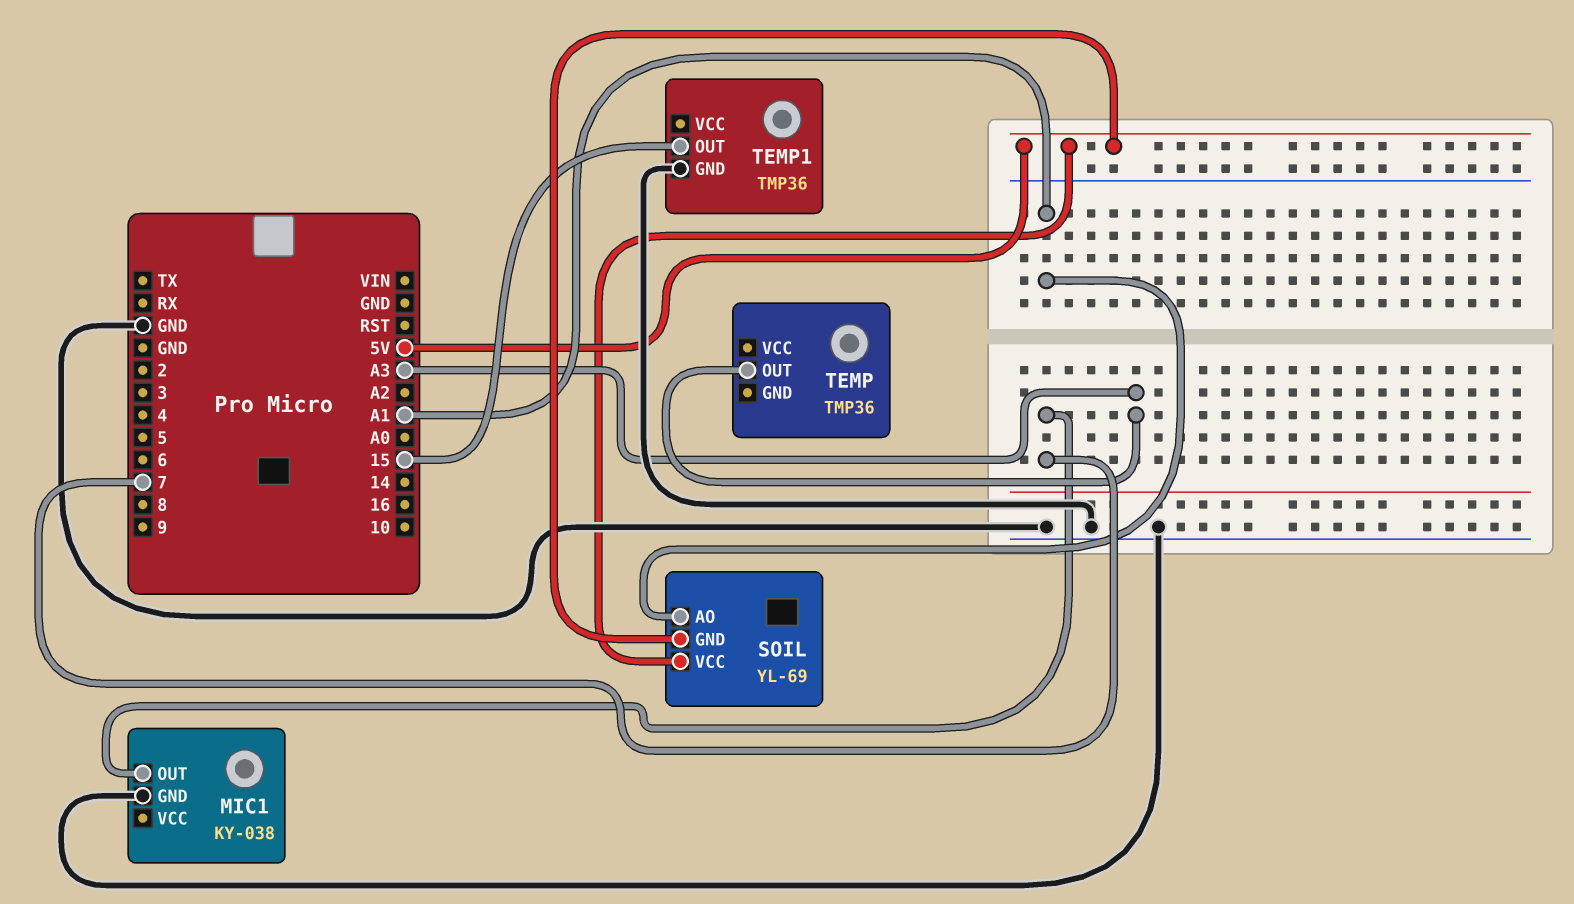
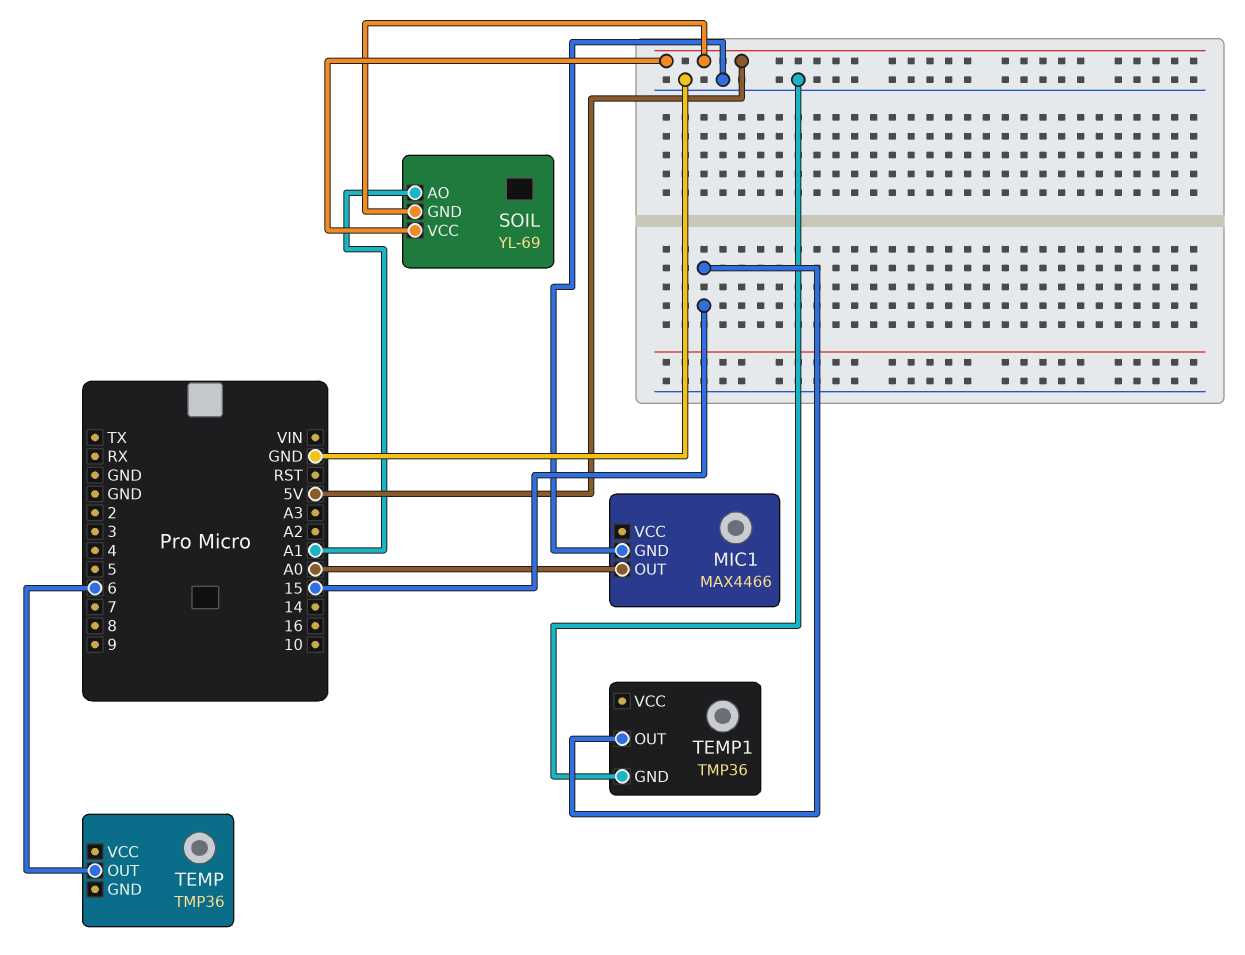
MIC1: KY-038 -> MAX4466
MIC1 pin OUT: 7 -> A0
TEMP pin OUT: A3 -> 6

